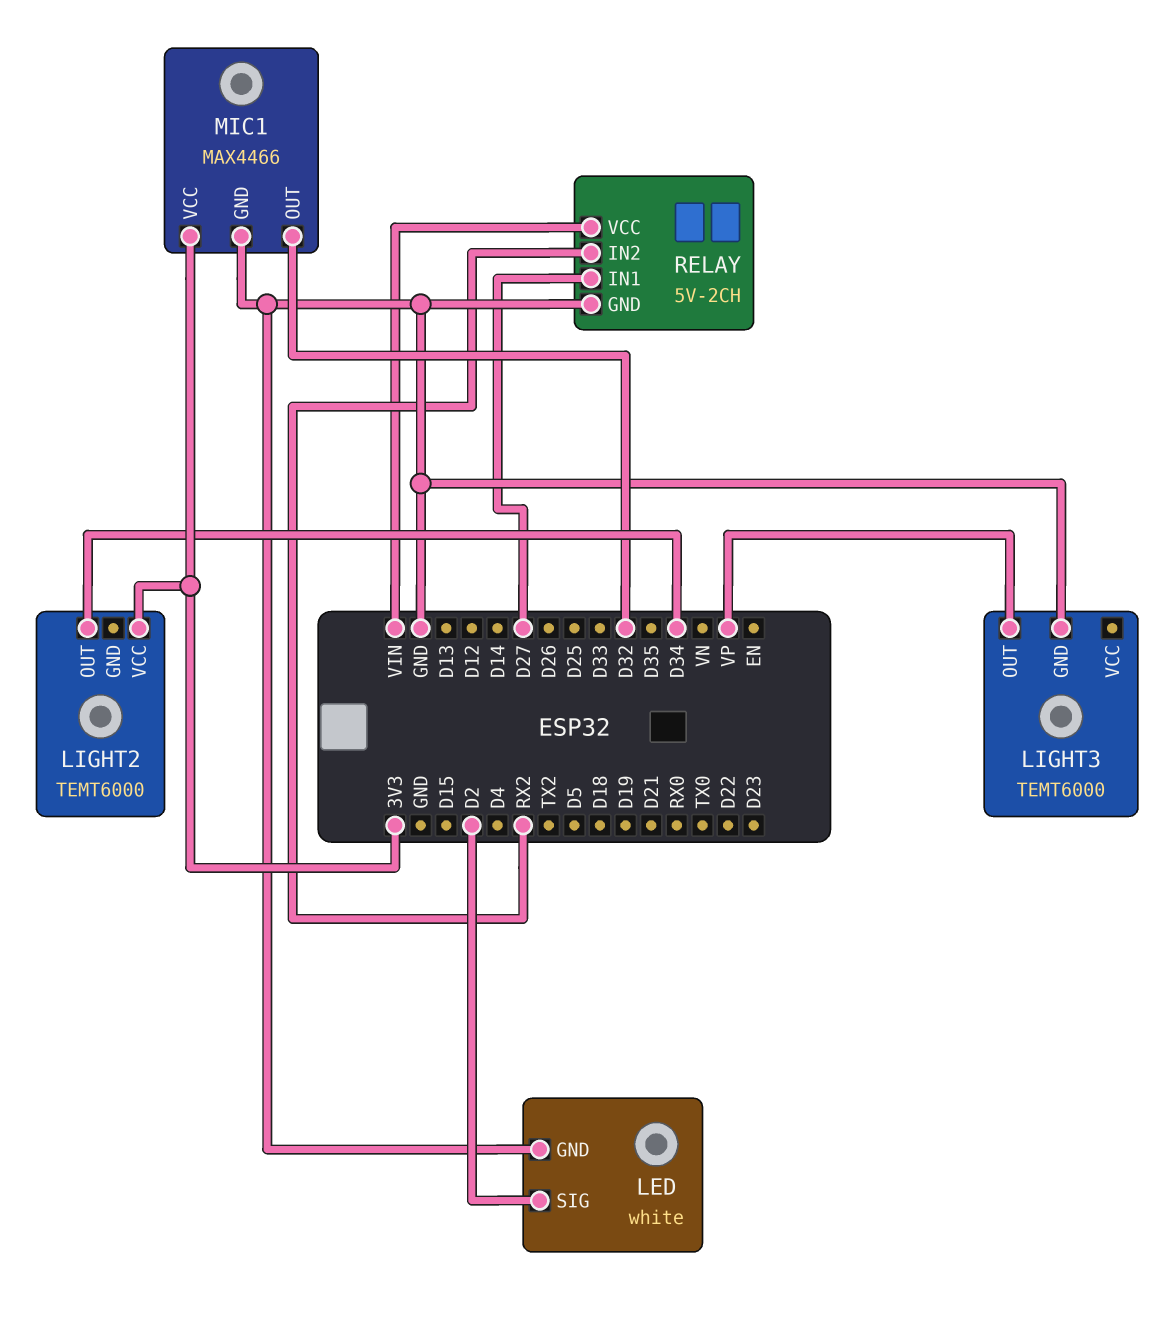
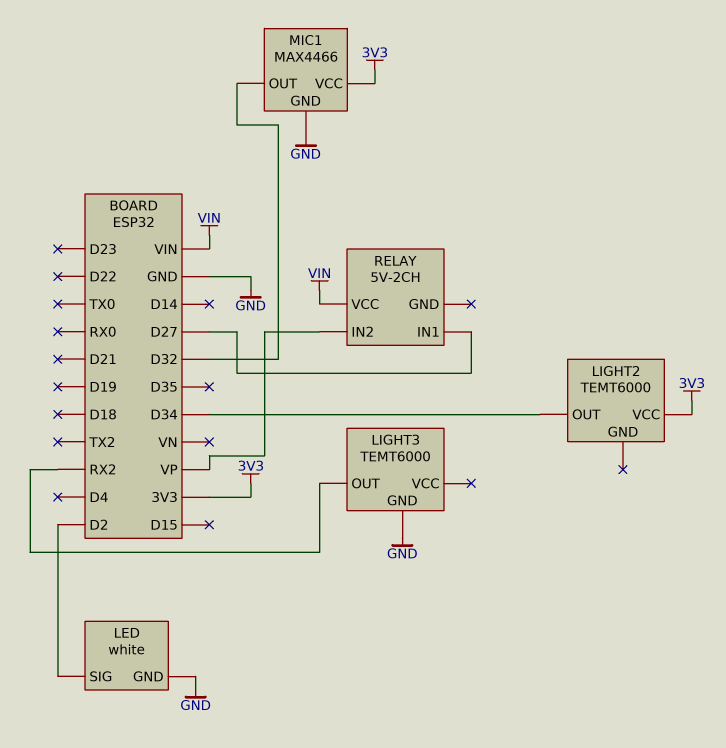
LIGHT3 pin OUT: VP -> RX2
RELAY pin GND: GND -> none
RELAY pin IN2: RX2 -> VP

